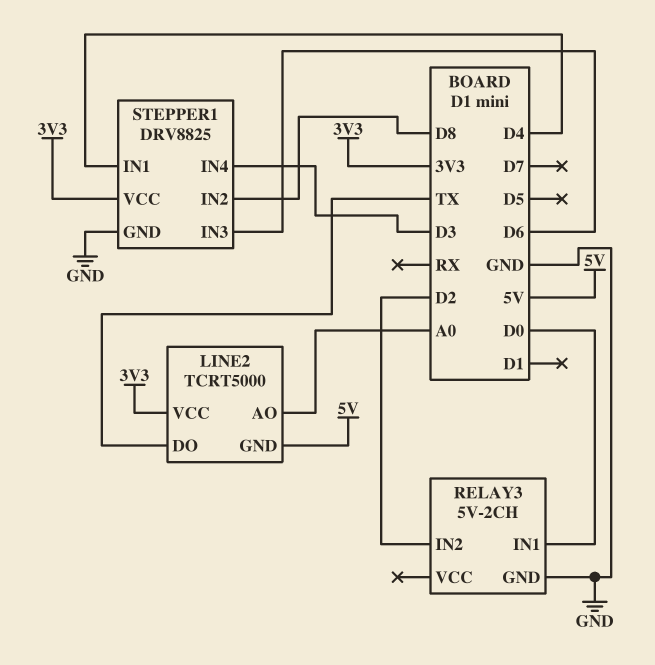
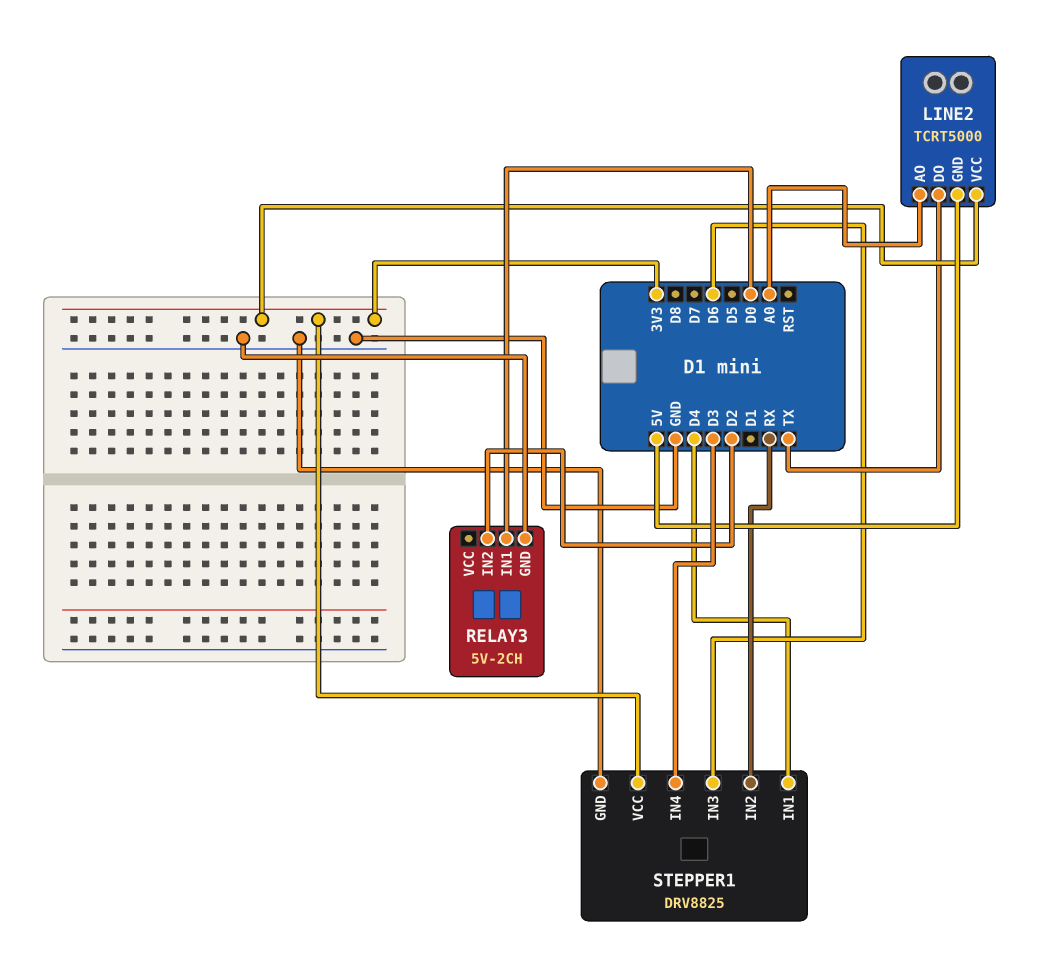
STEPPER1 pin IN2: D8 -> RX

